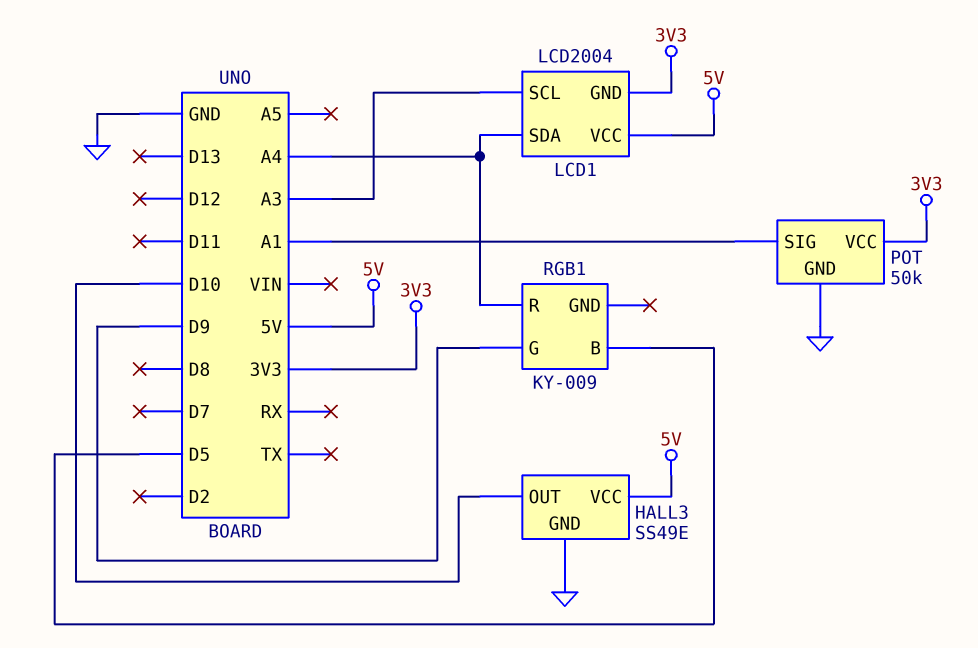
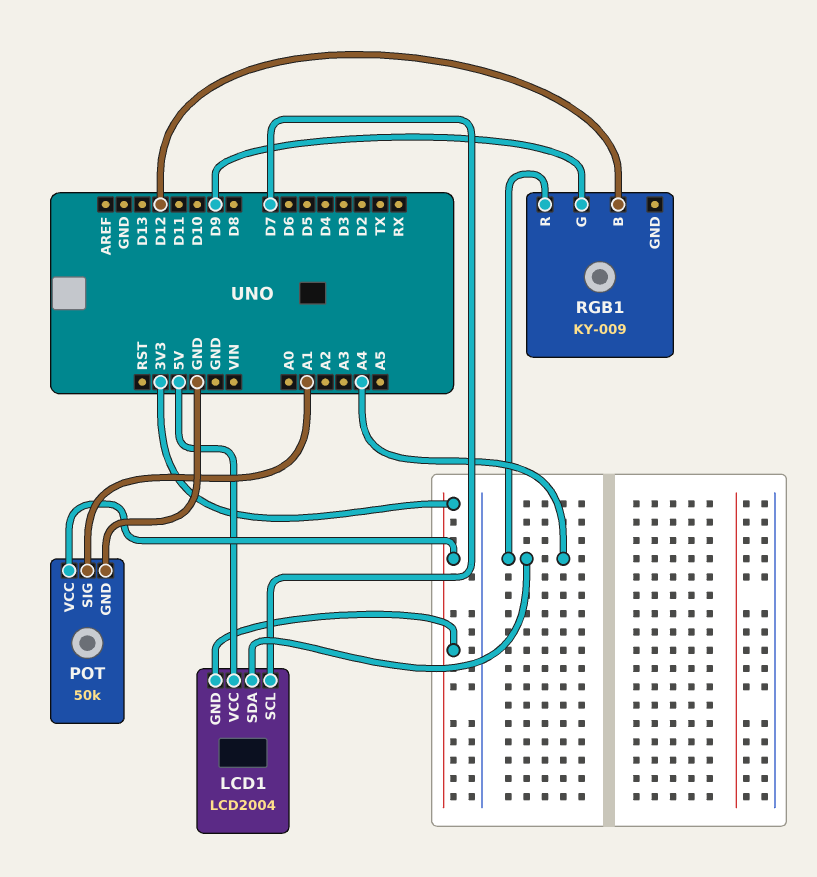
HALL3: SS49E -> none
HALL3 pin GND: GND -> none
HALL3 pin OUT: D10 -> none
HALL3 pin VCC: 5V -> none
LCD1 pin SCL: A3 -> D7
RGB1 pin B: D5 -> D12

